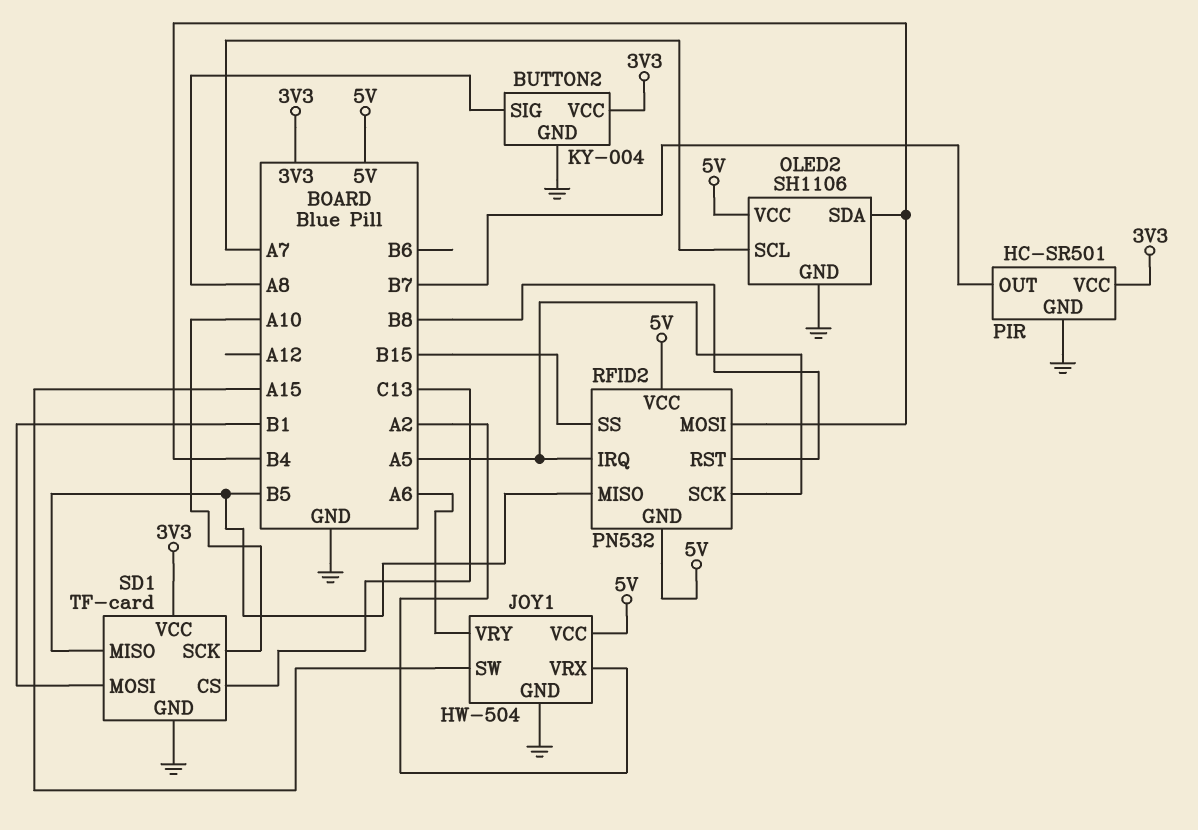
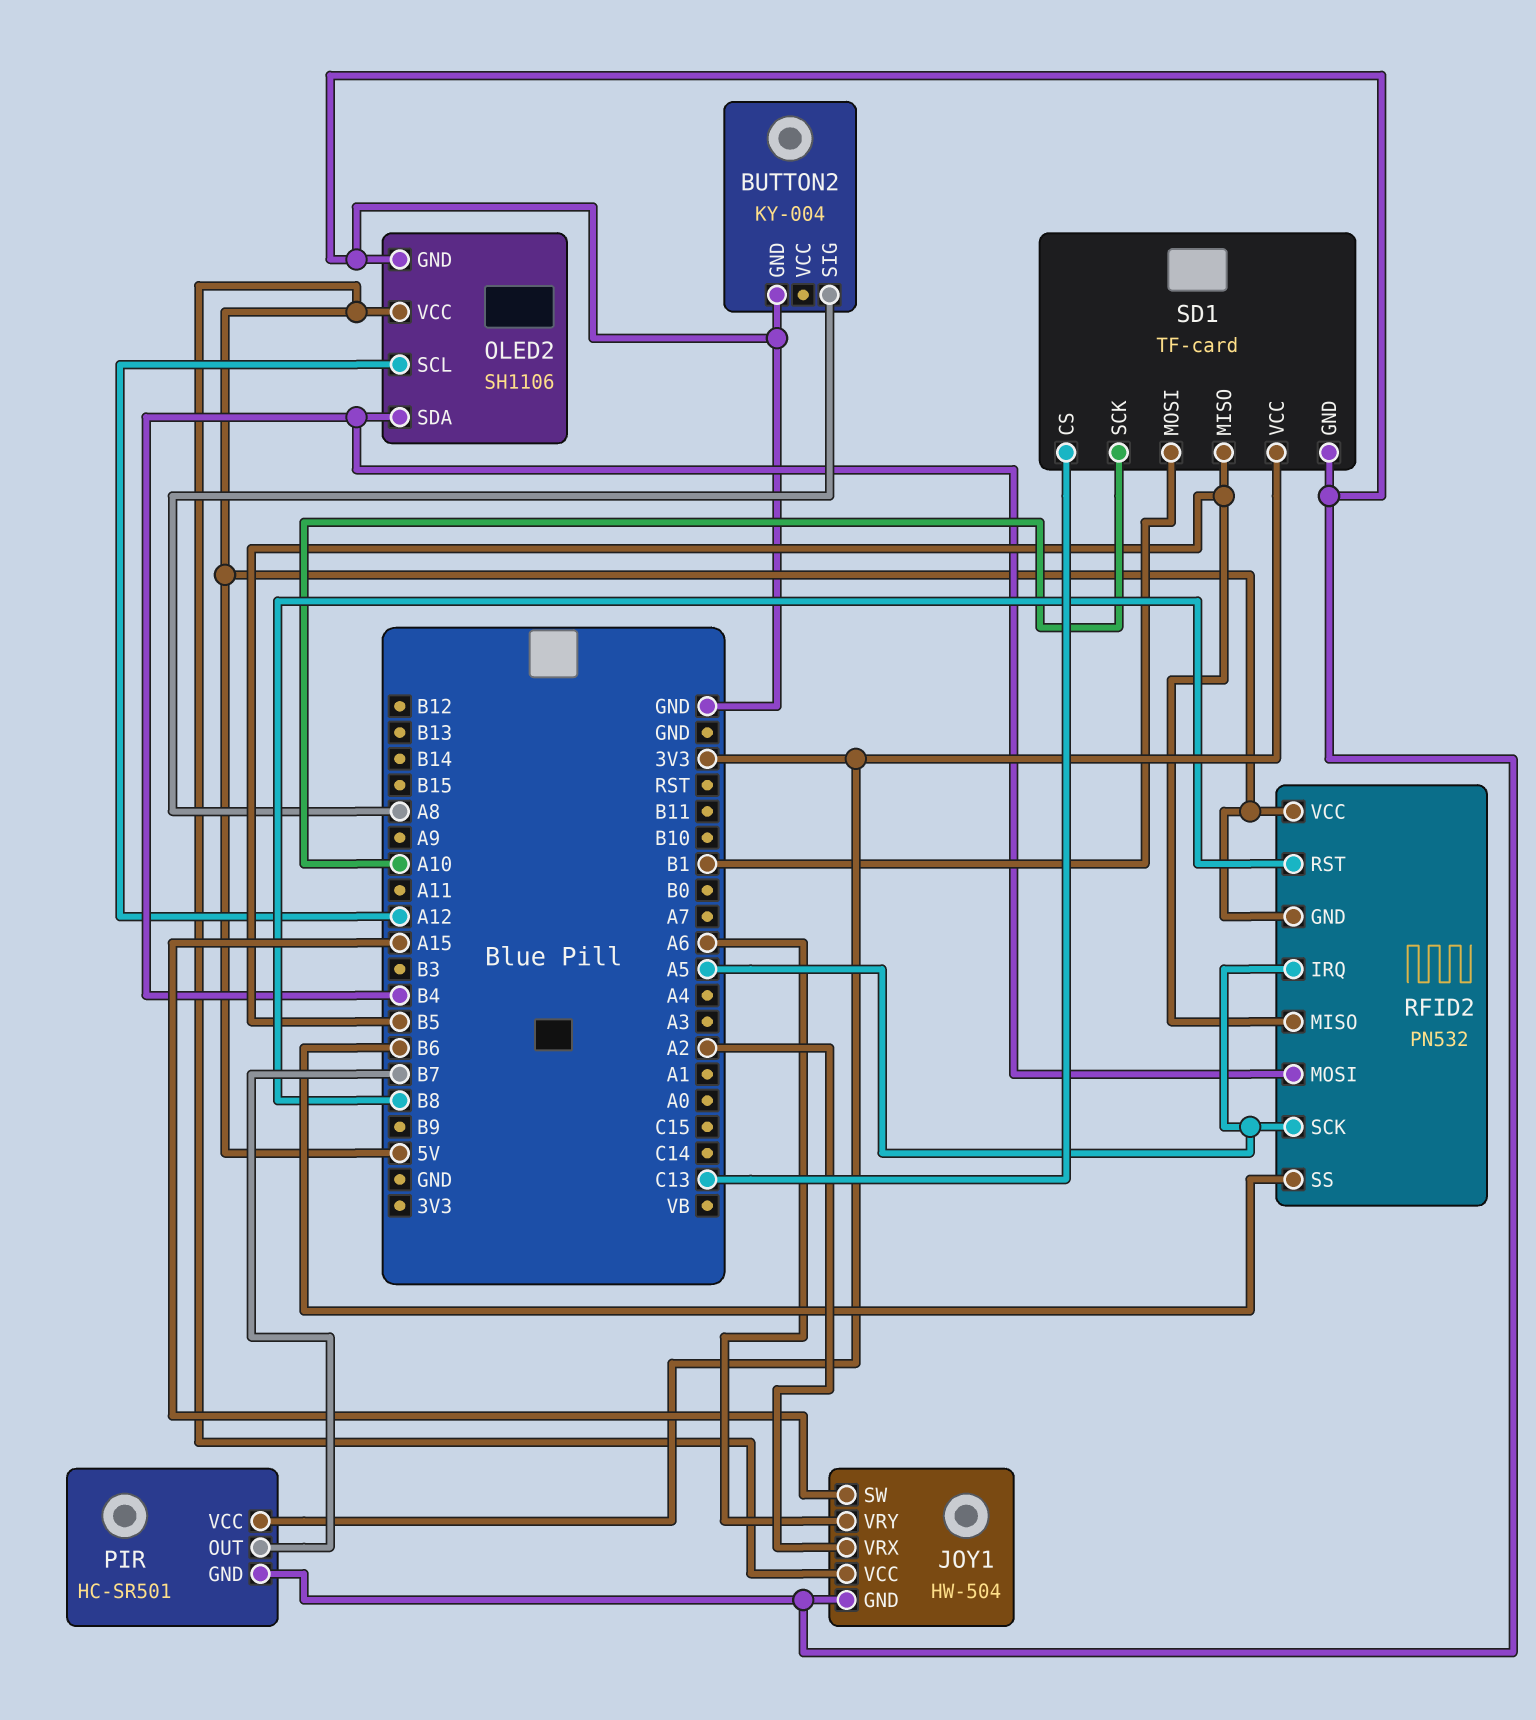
BUTTON2 pin VCC: 3V3 -> none
OLED2 pin SCL: A7 -> A12
RFID2 pin SS: B15 -> B6

